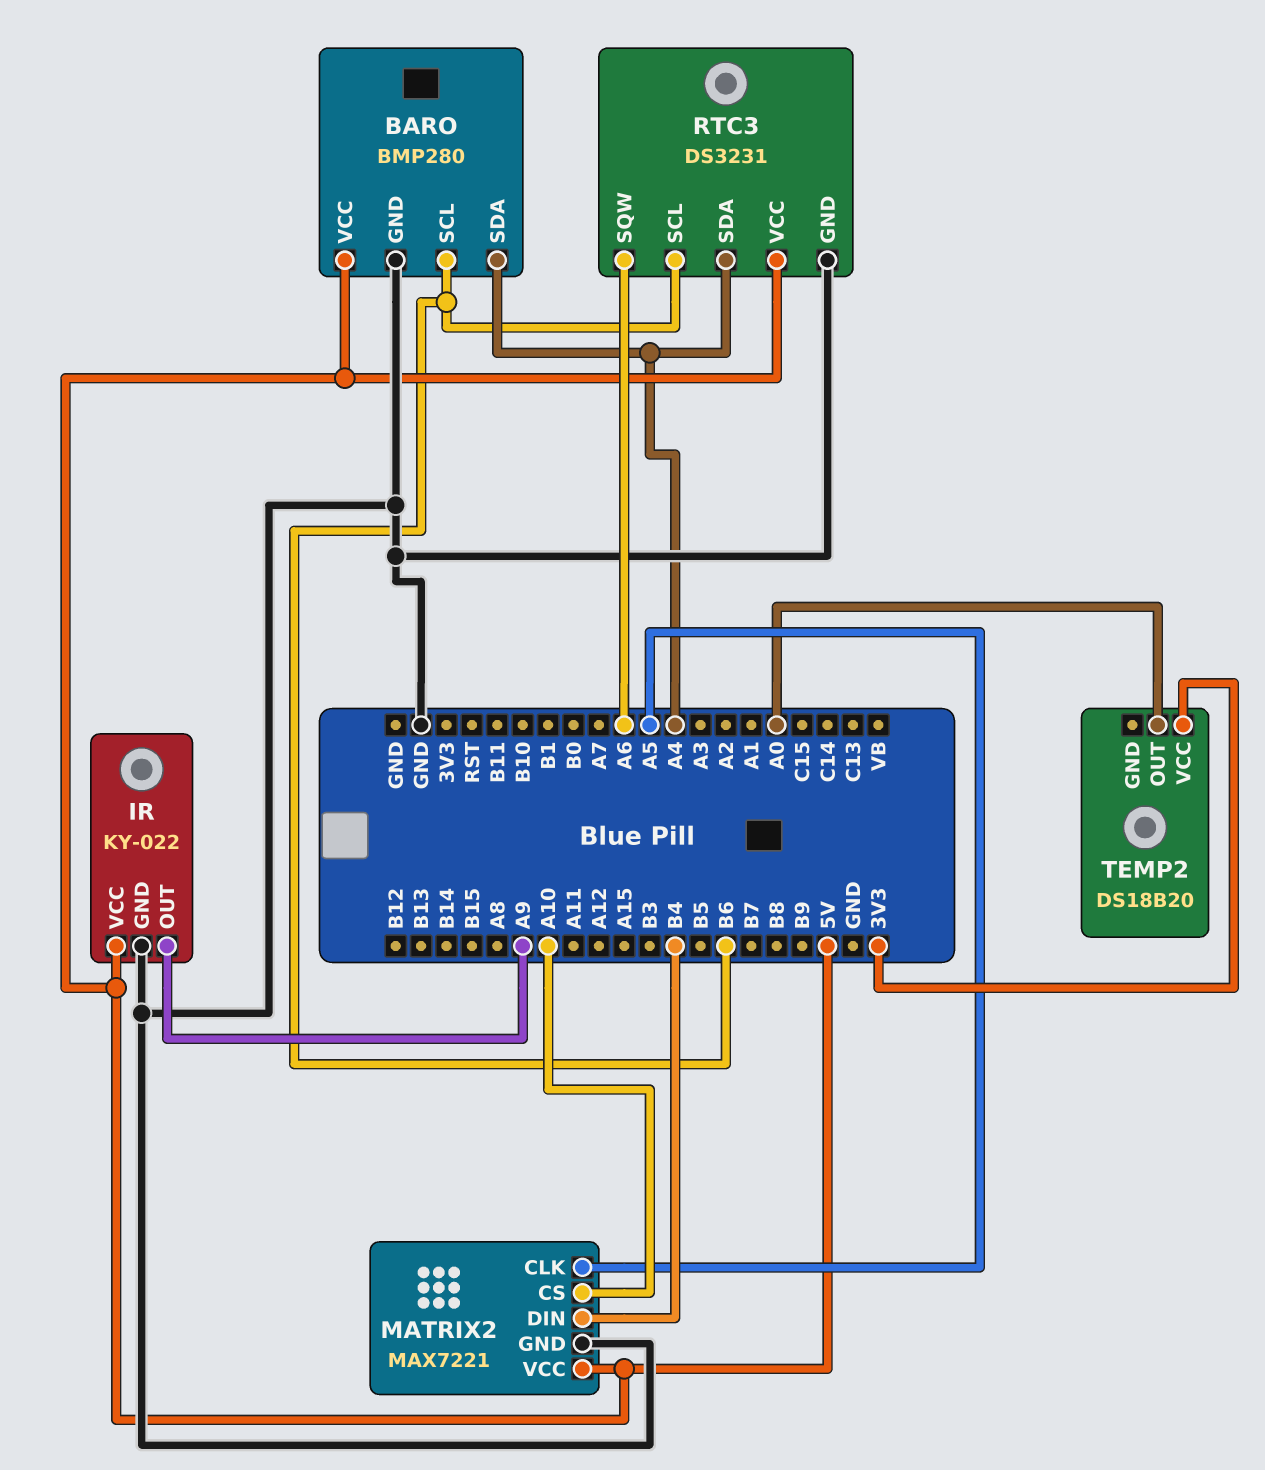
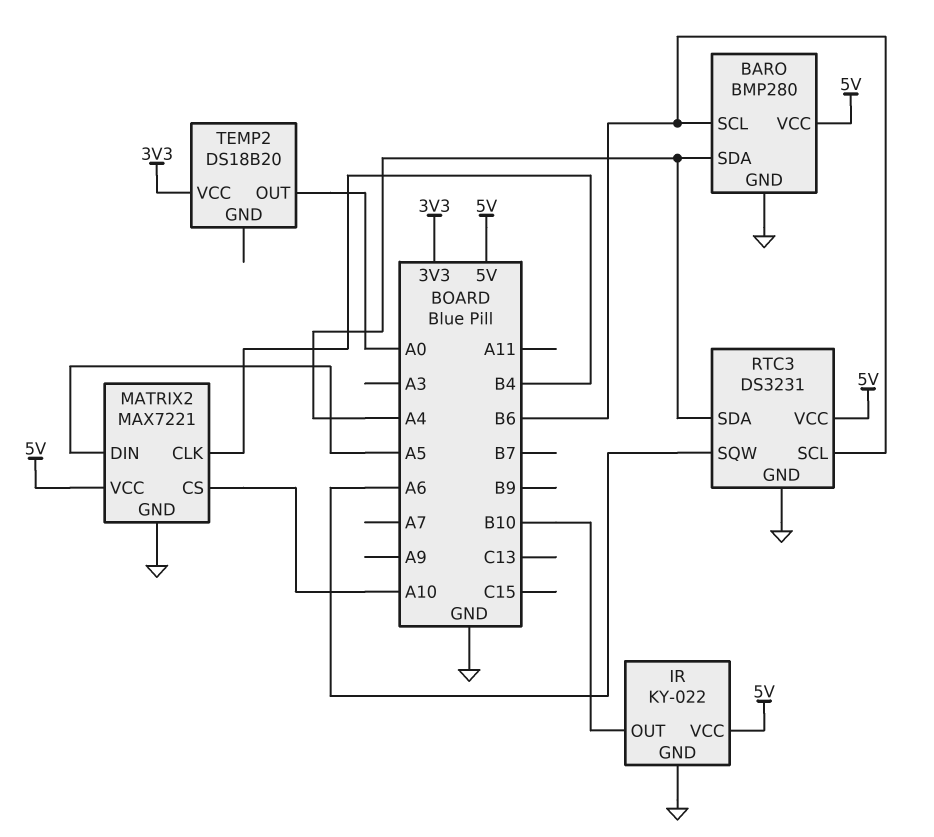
IR pin OUT: A9 -> B10
MATRIX2 pin CLK: A5 -> B4
MATRIX2 pin DIN: B4 -> A5

